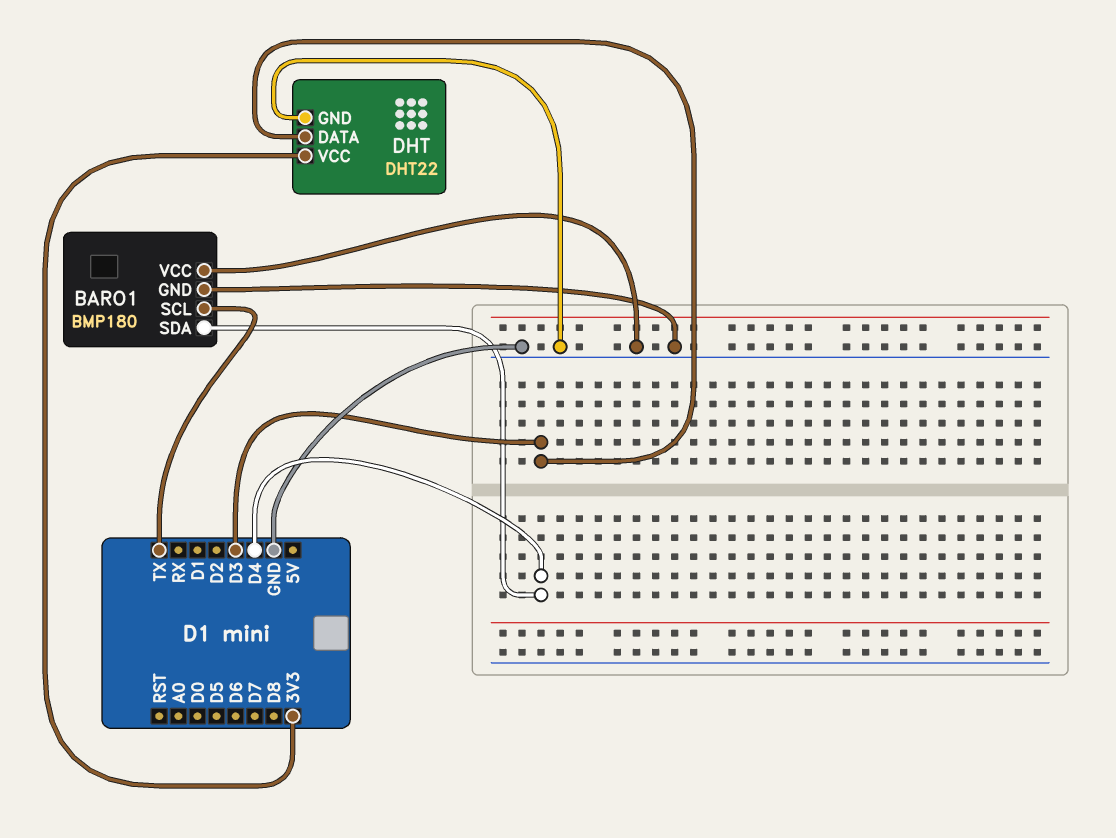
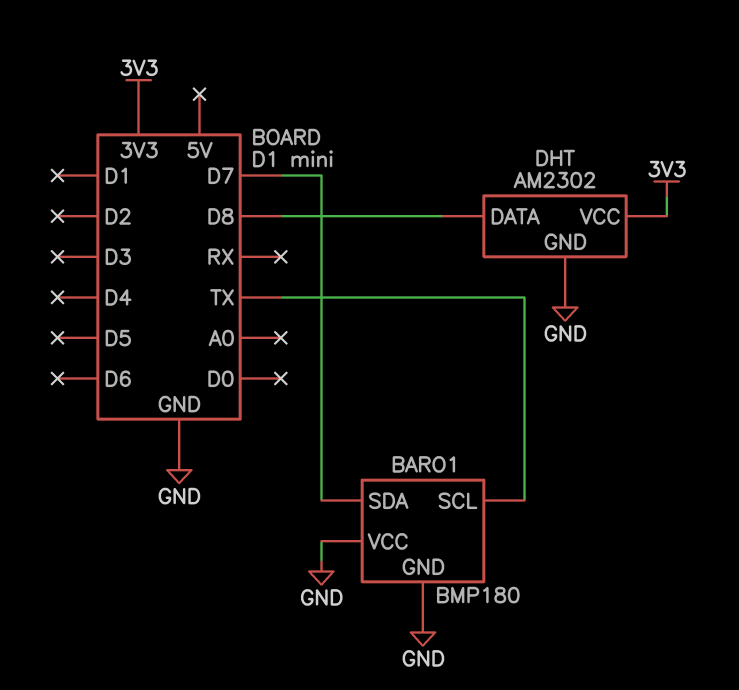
BARO1 pin SDA: D4 -> D7
DHT: DHT22 -> AM2302
DHT pin DATA: D3 -> D8

